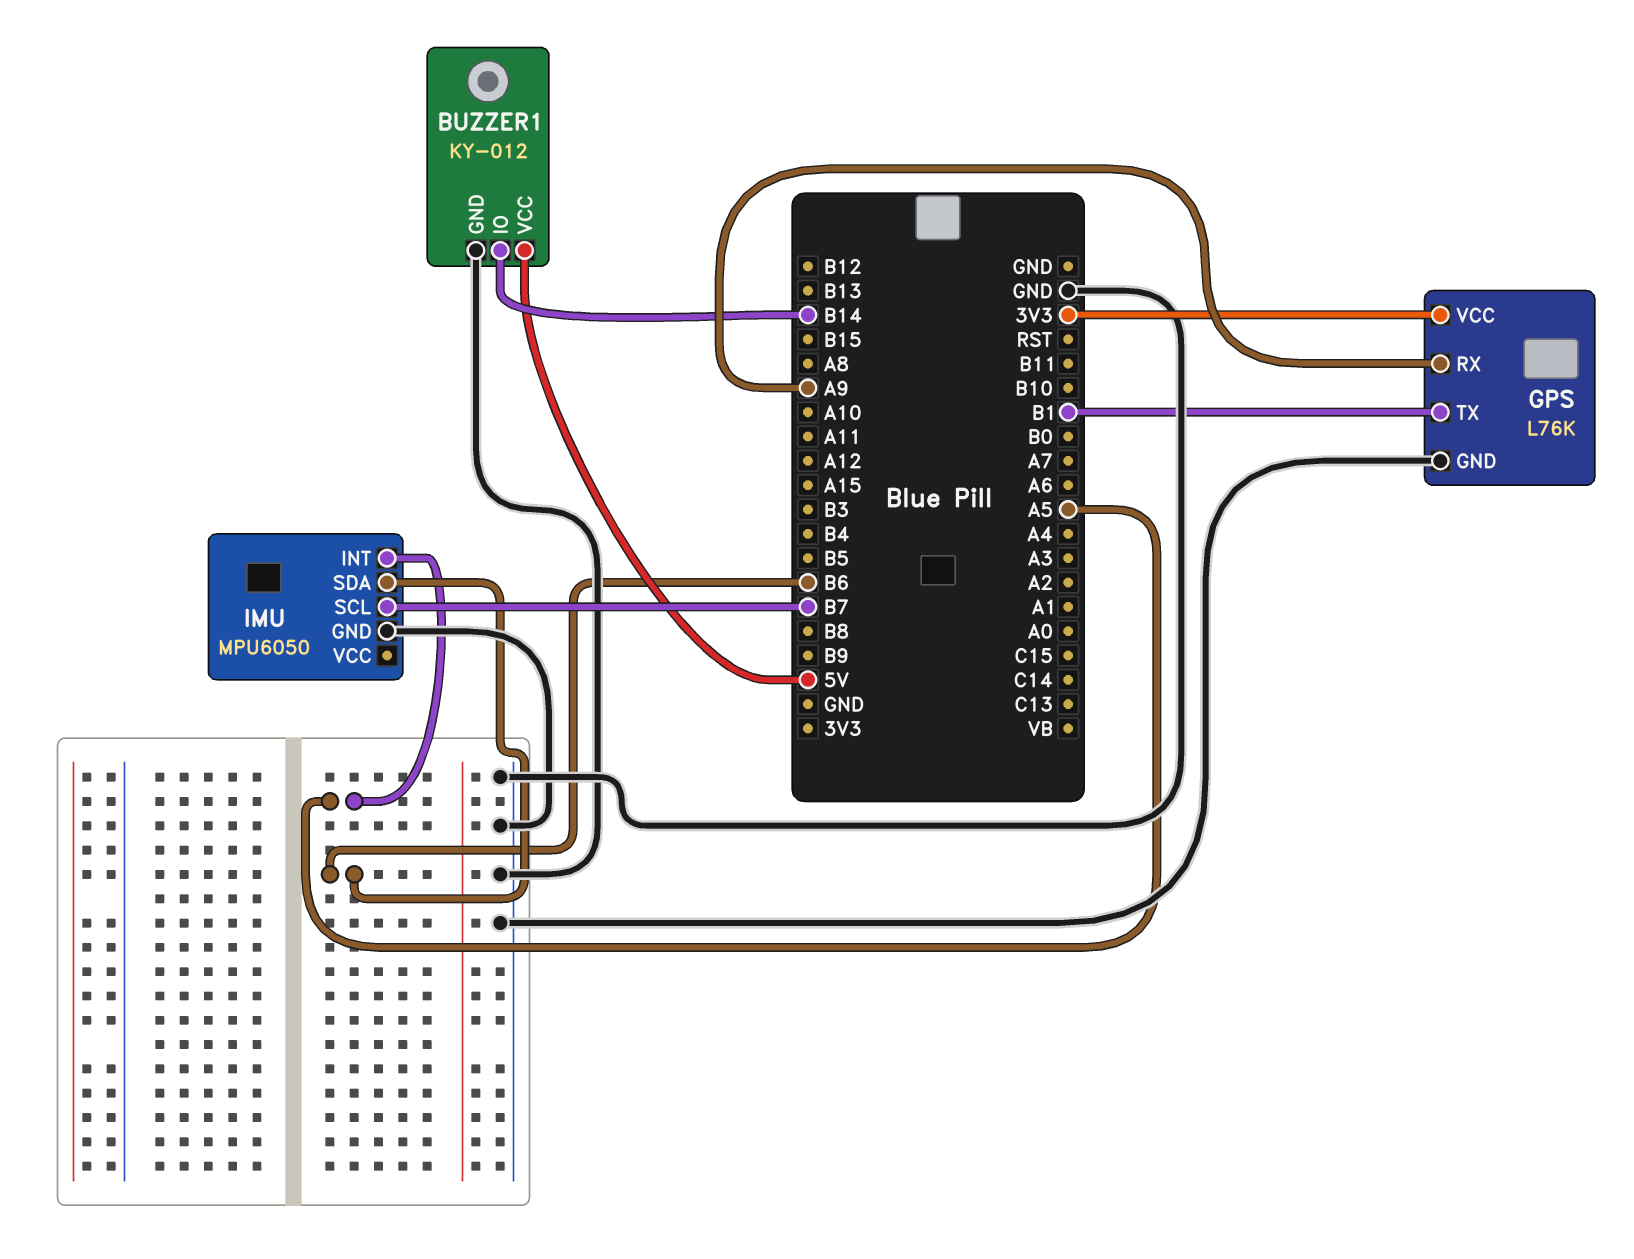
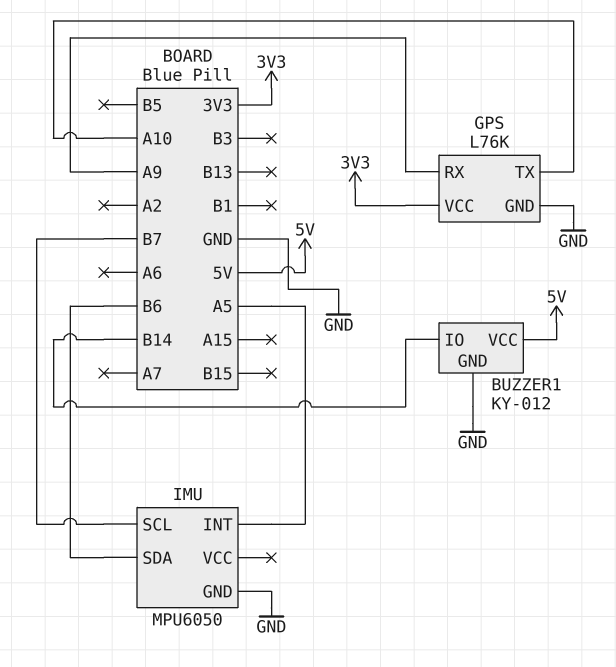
GPS pin TX: B1 -> A10

